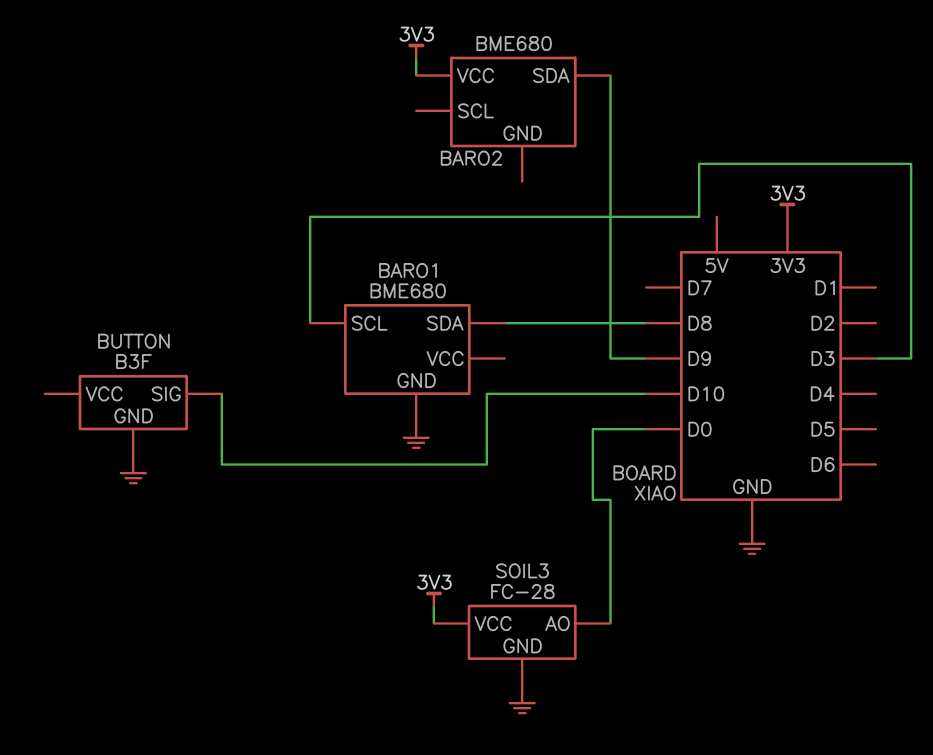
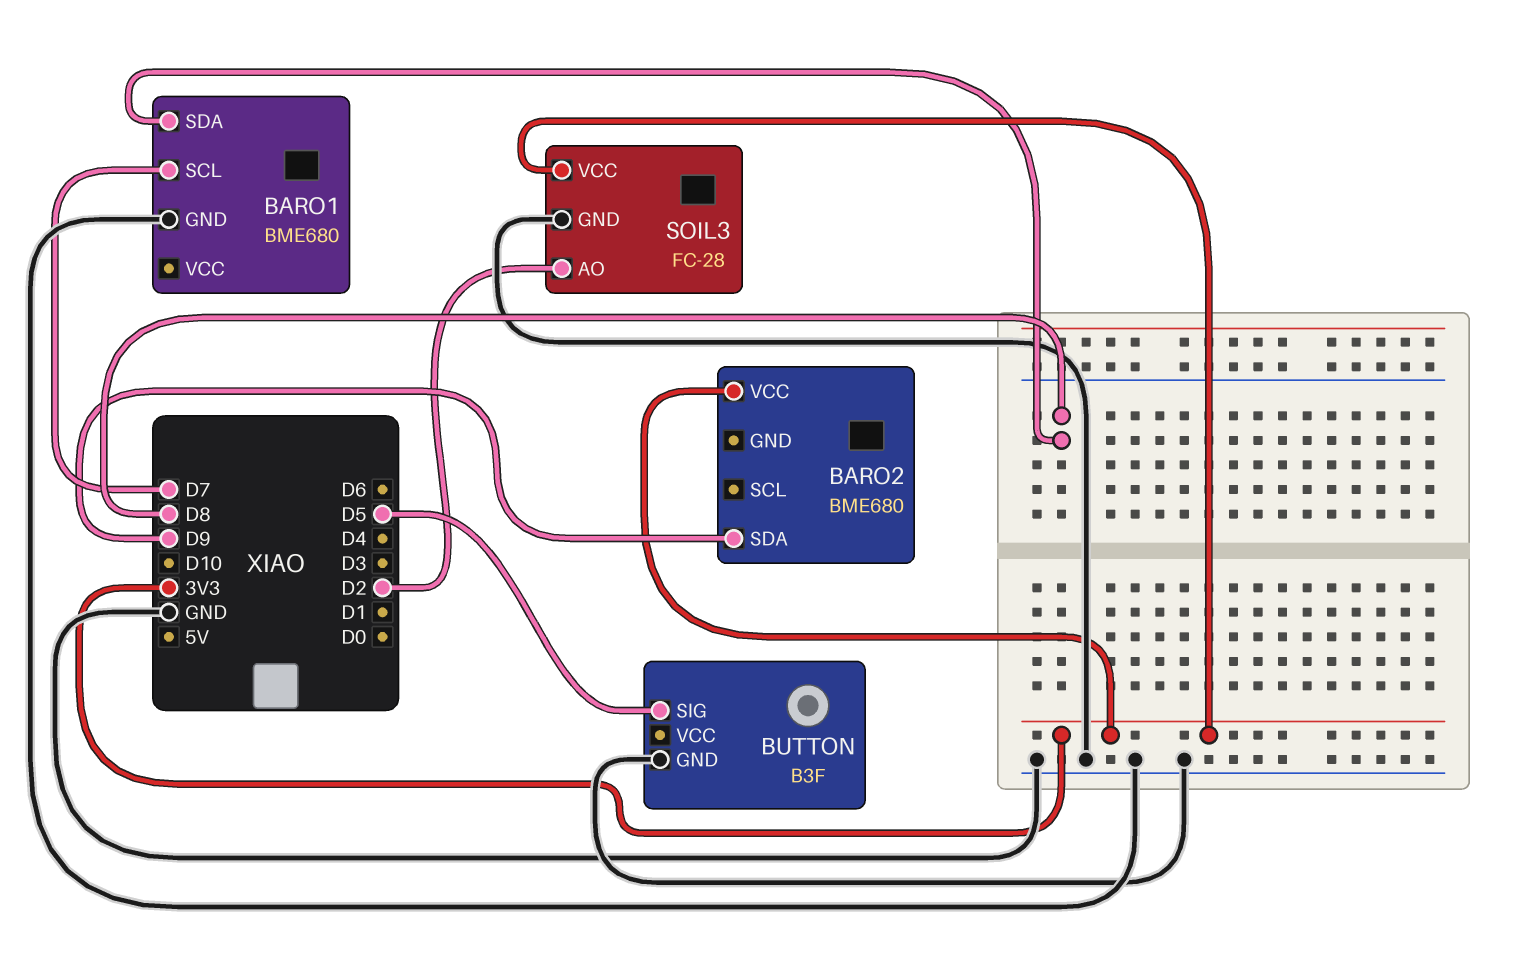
BARO1 pin SCL: D3 -> D7
BUTTON pin SIG: D10 -> D5
SOIL3 pin AO: D0 -> D2

